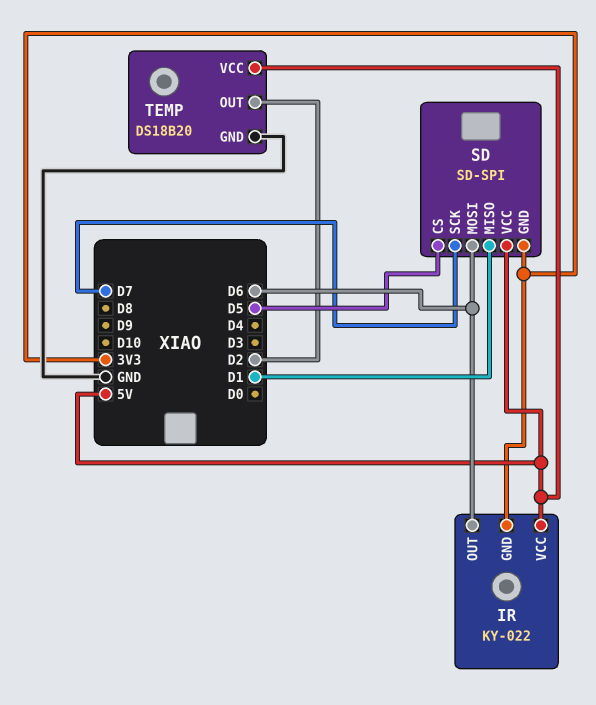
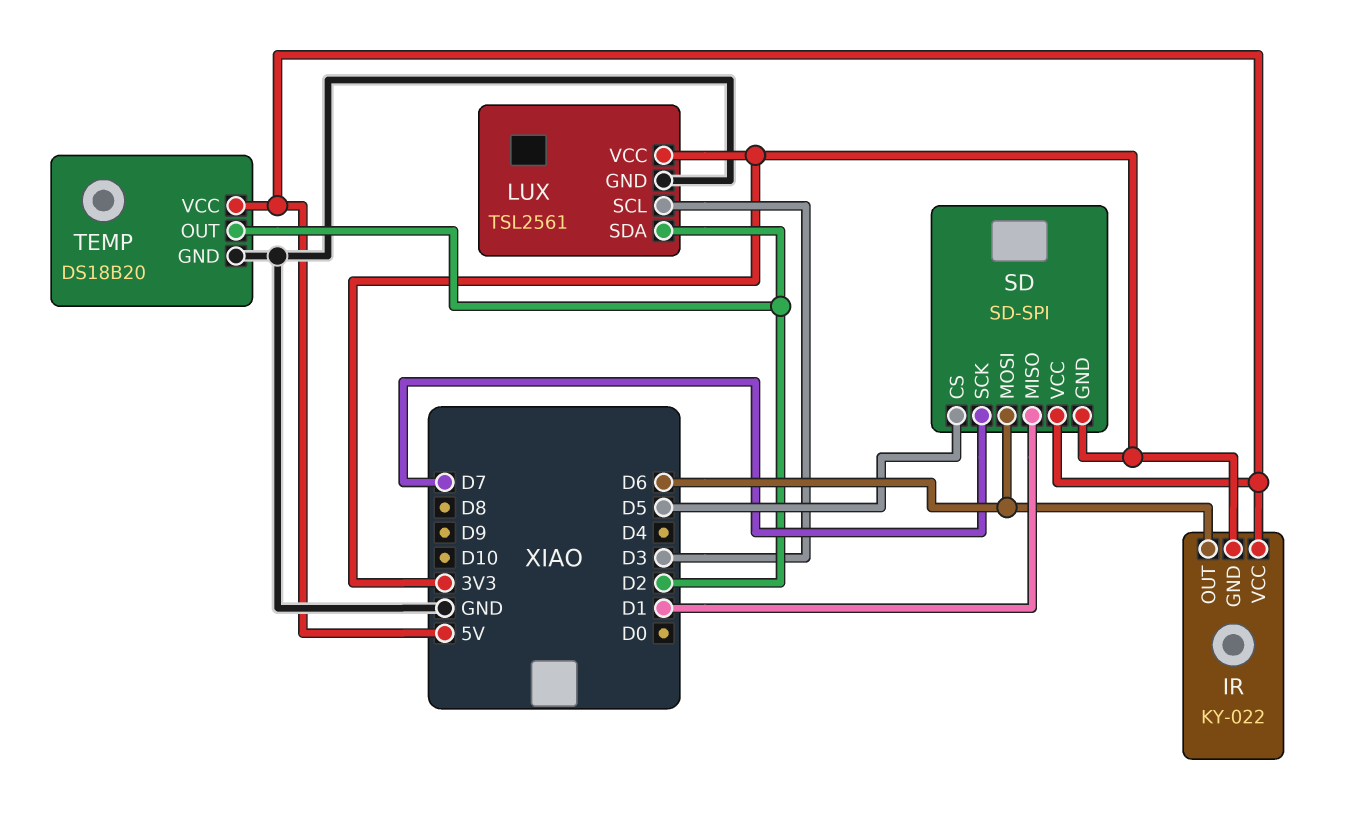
LUX: none -> TSL2561
LUX pin GND: none -> GND
LUX pin SCL: none -> D3
LUX pin SDA: none -> D2
LUX pin VCC: none -> 3V3

